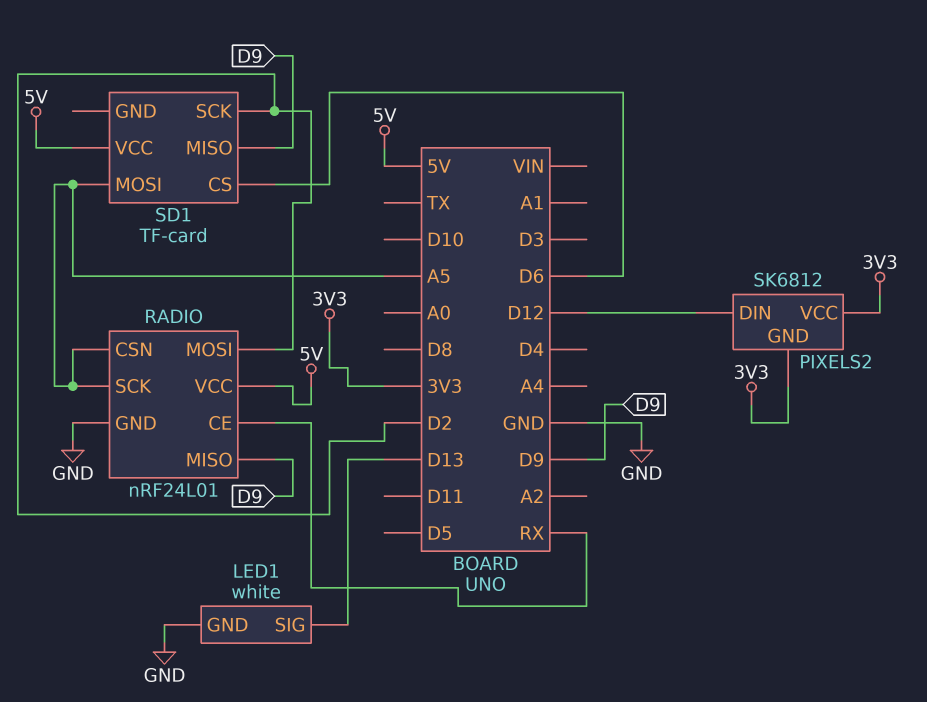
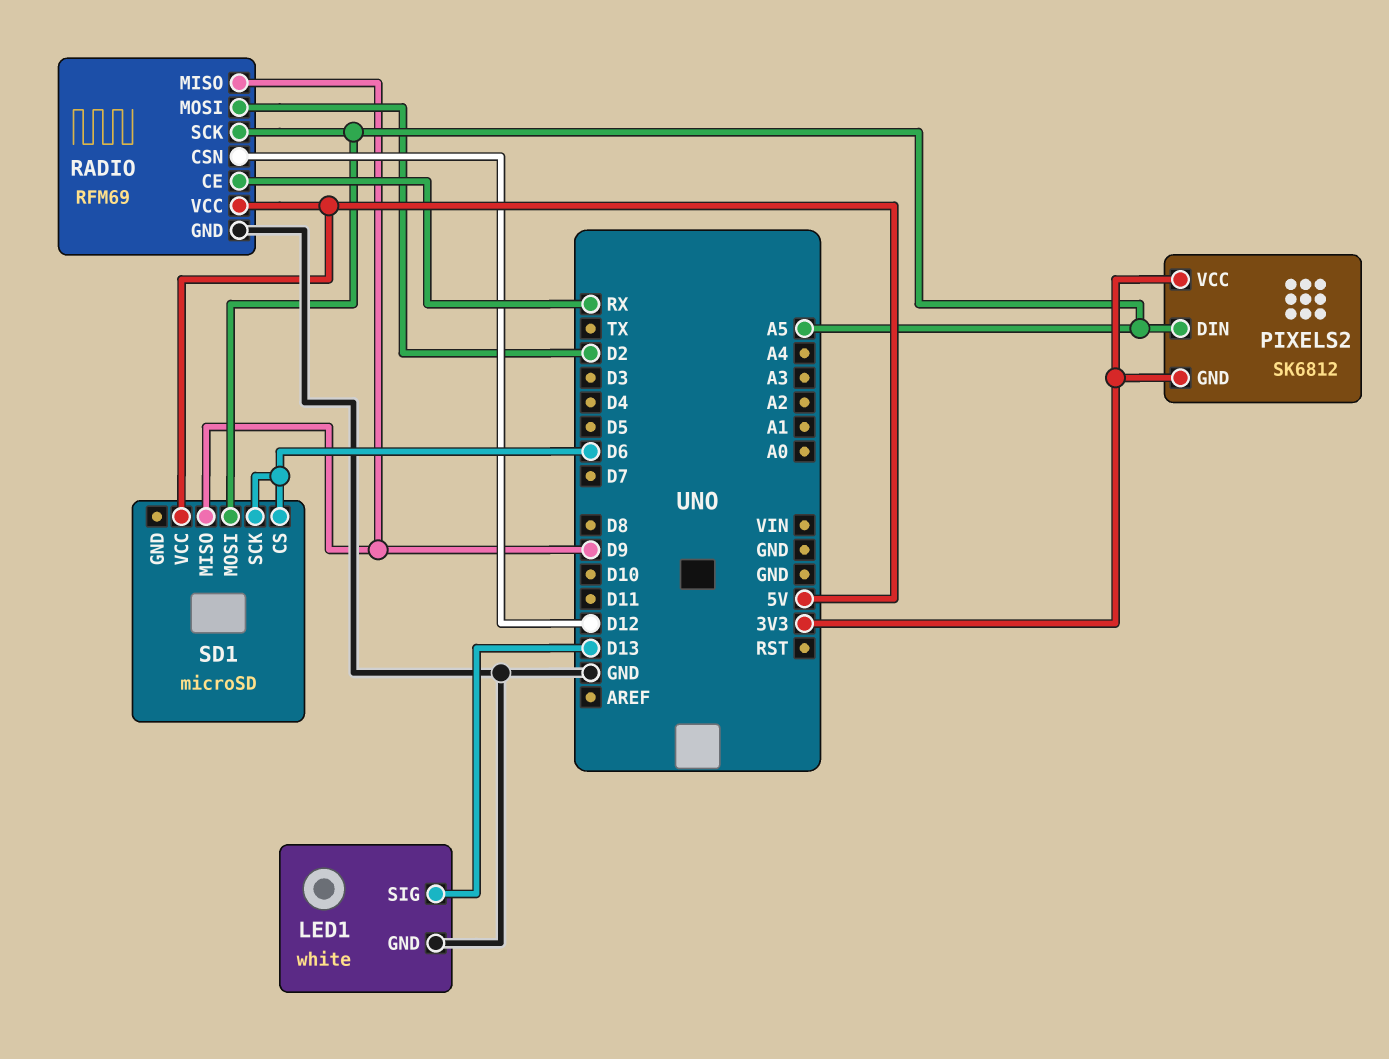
PIXELS2 pin DIN: D12 -> A5
RADIO: nRF24L01 -> RFM69
RADIO pin CSN: A5 -> D12
SD1: TF-card -> microSD
SD1 pin SCK: D2 -> D6

